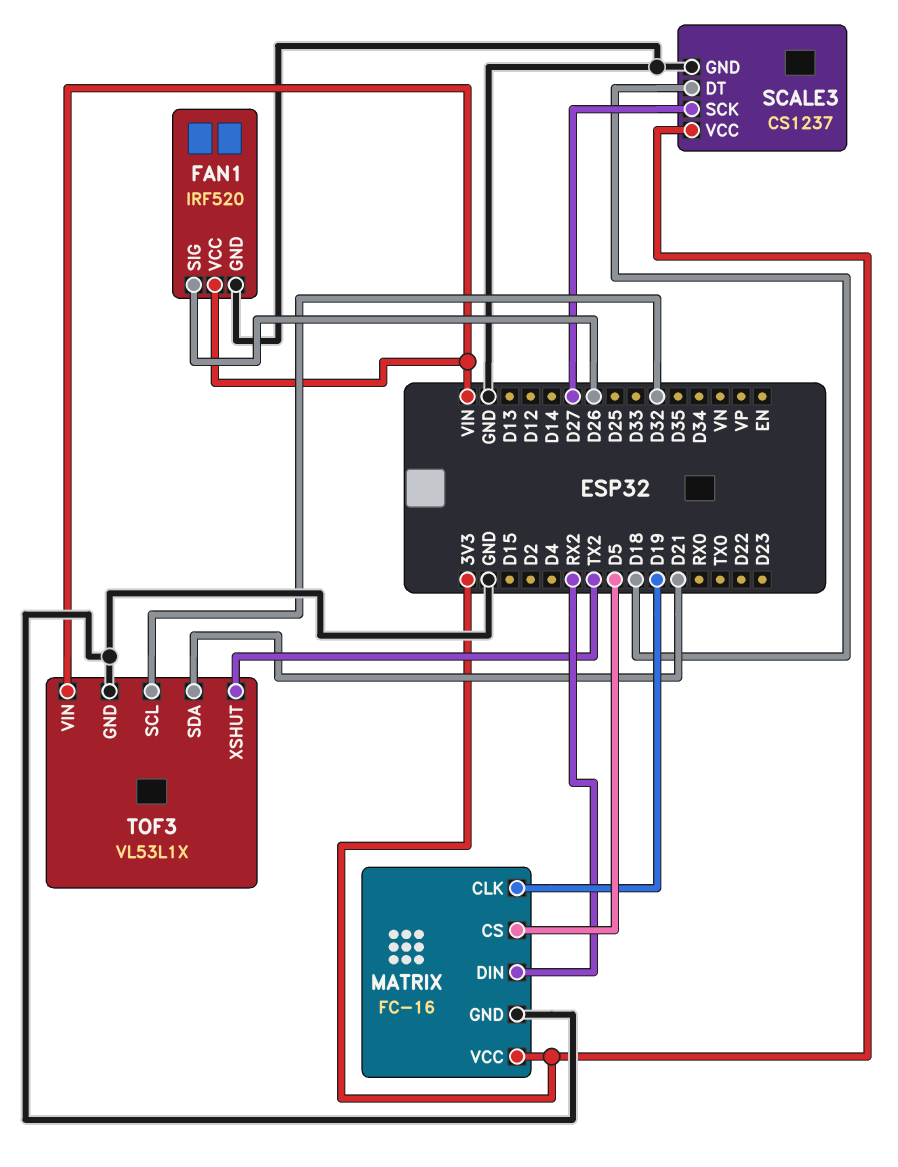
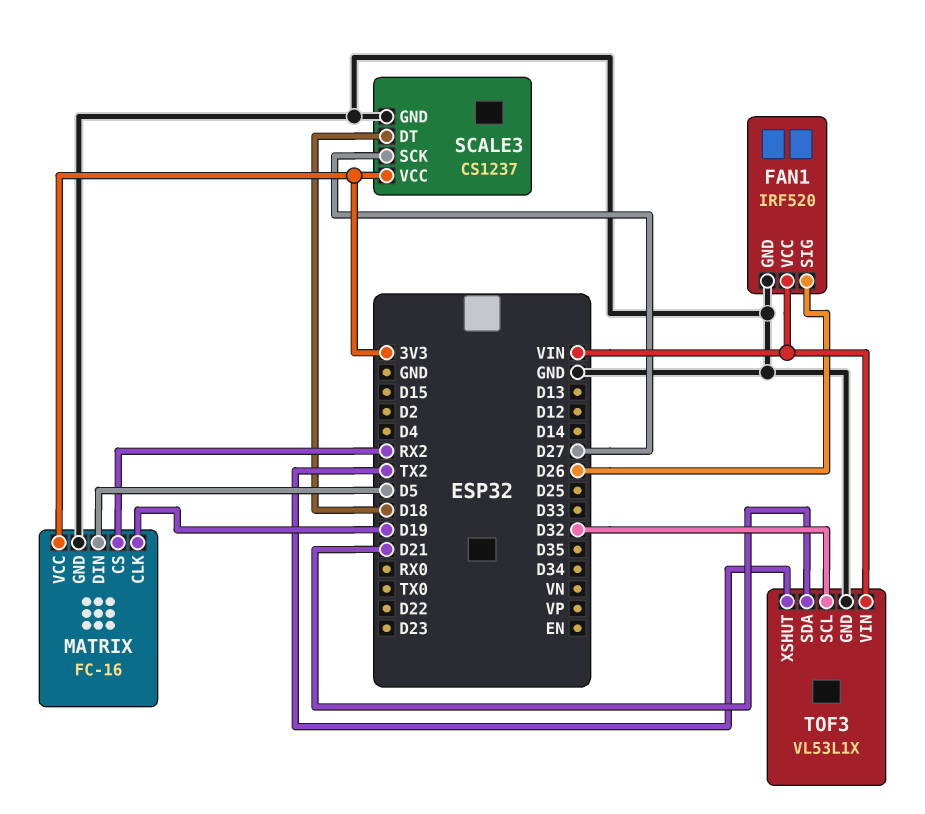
MATRIX pin CS: D5 -> RX2
MATRIX pin DIN: RX2 -> D5

